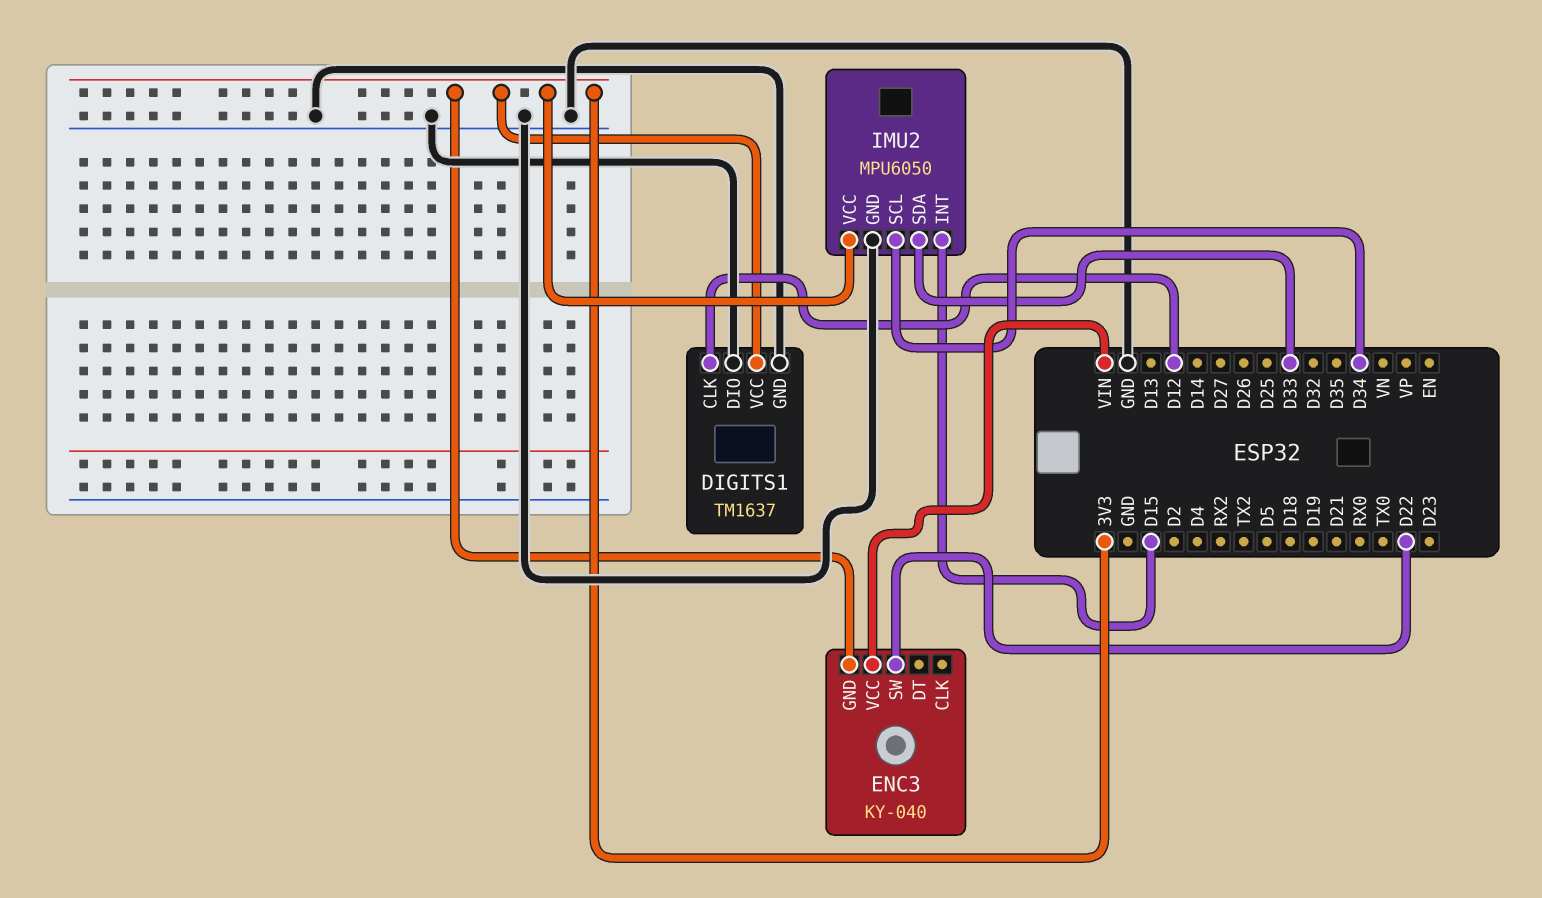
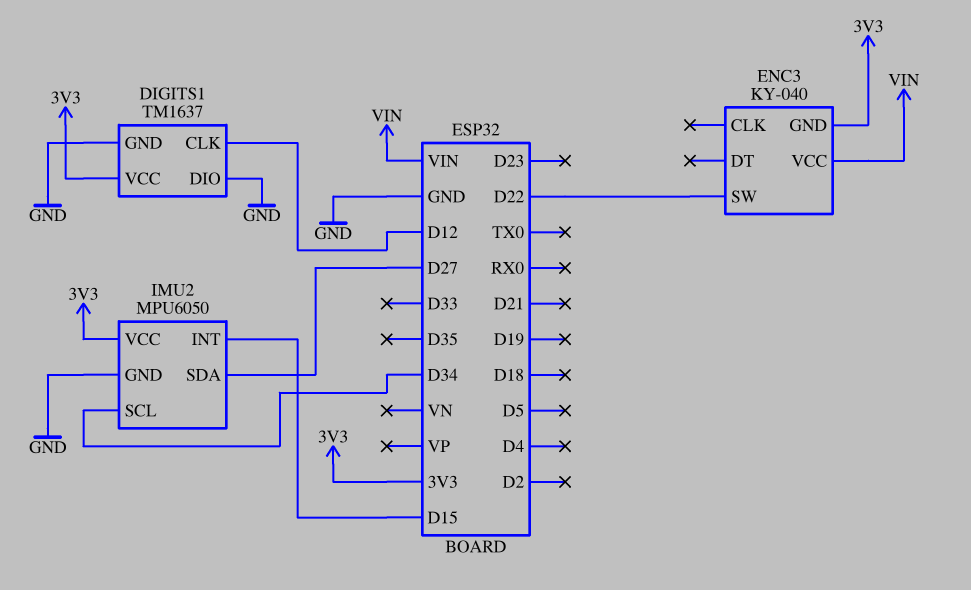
IMU2 pin SDA: D33 -> D27

